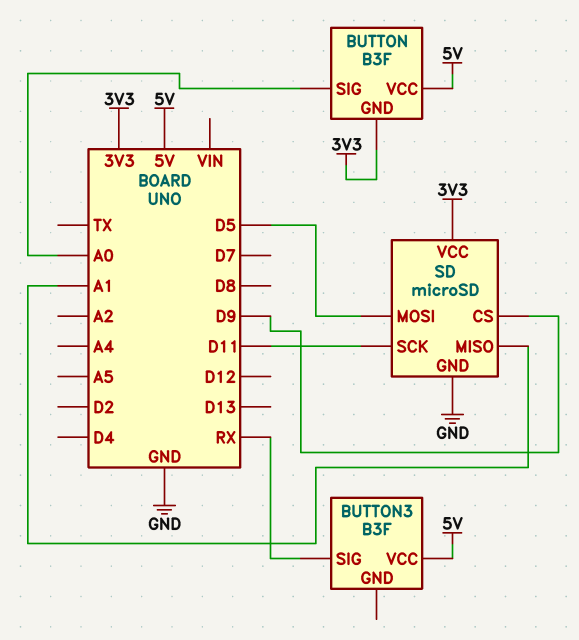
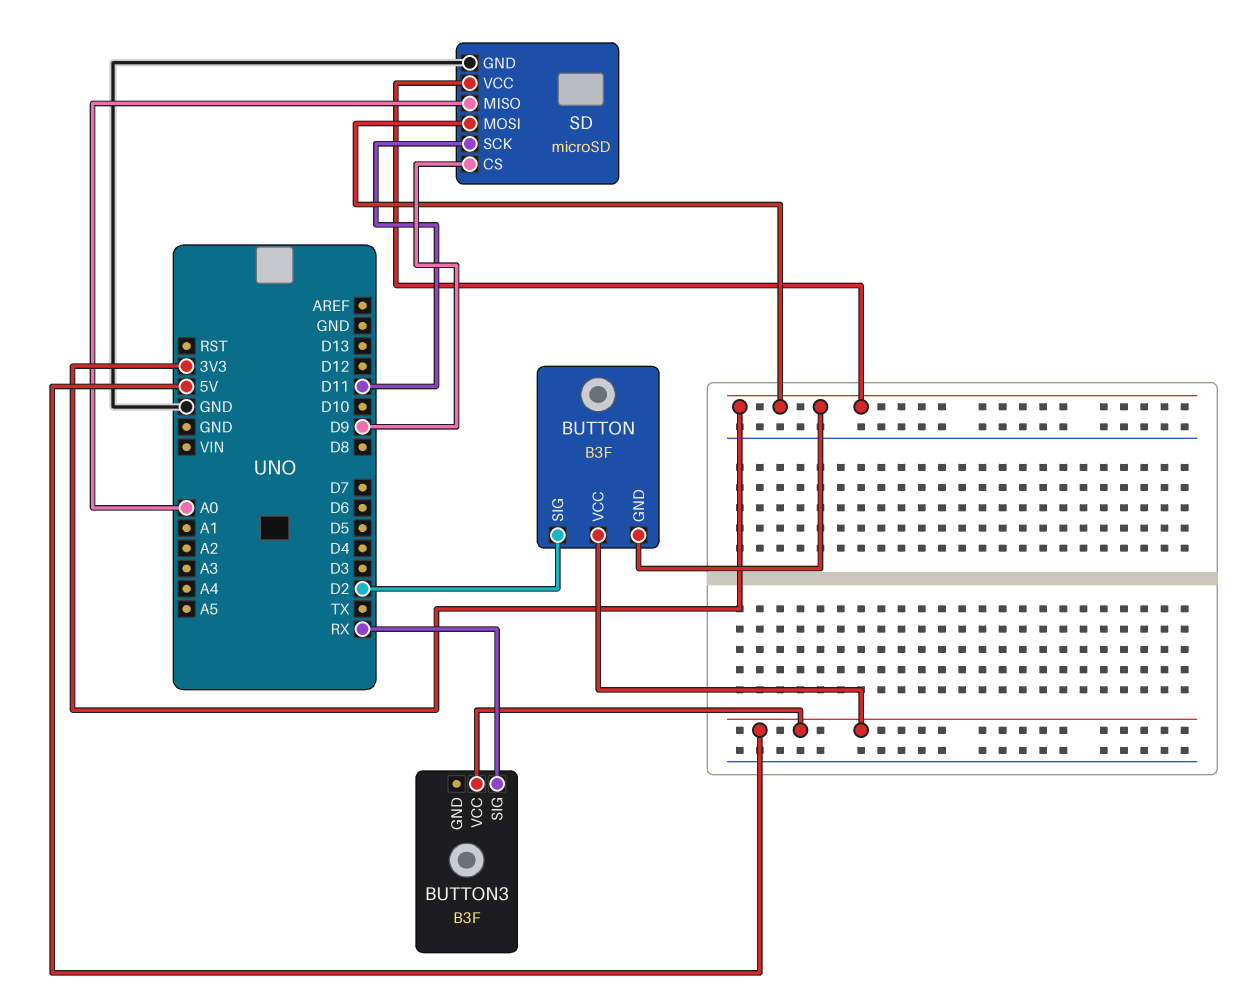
BUTTON pin SIG: A0 -> D2
SD pin MISO: A1 -> A0
SD pin MOSI: D5 -> 3V3

